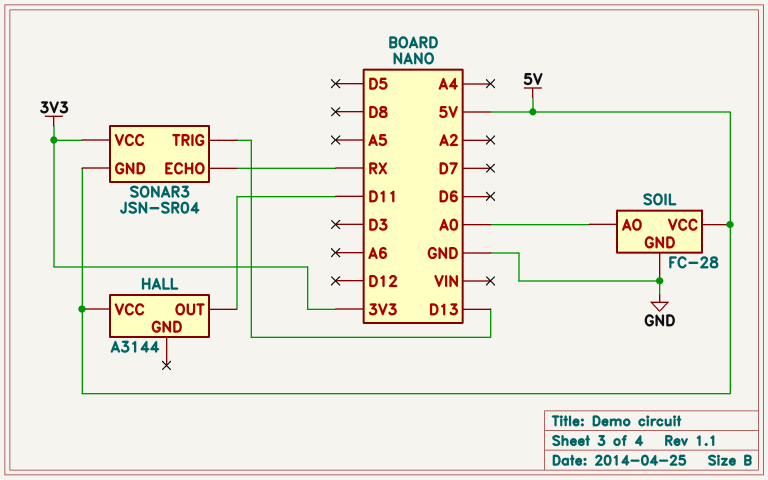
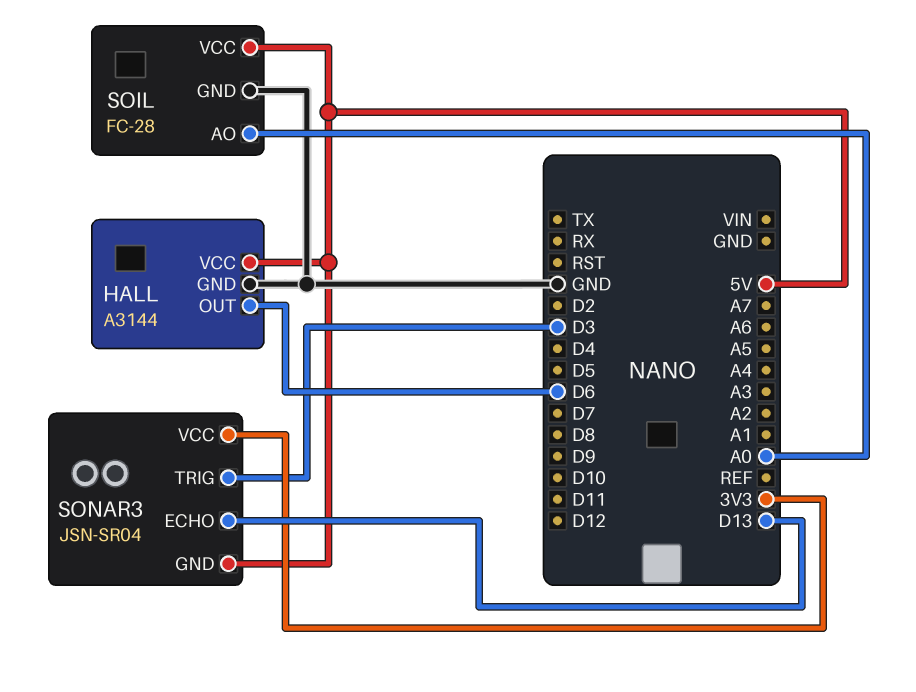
HALL pin GND: none -> GND
HALL pin OUT: D11 -> D6
SONAR3 pin ECHO: RX -> D13
SONAR3 pin TRIG: D13 -> D3

